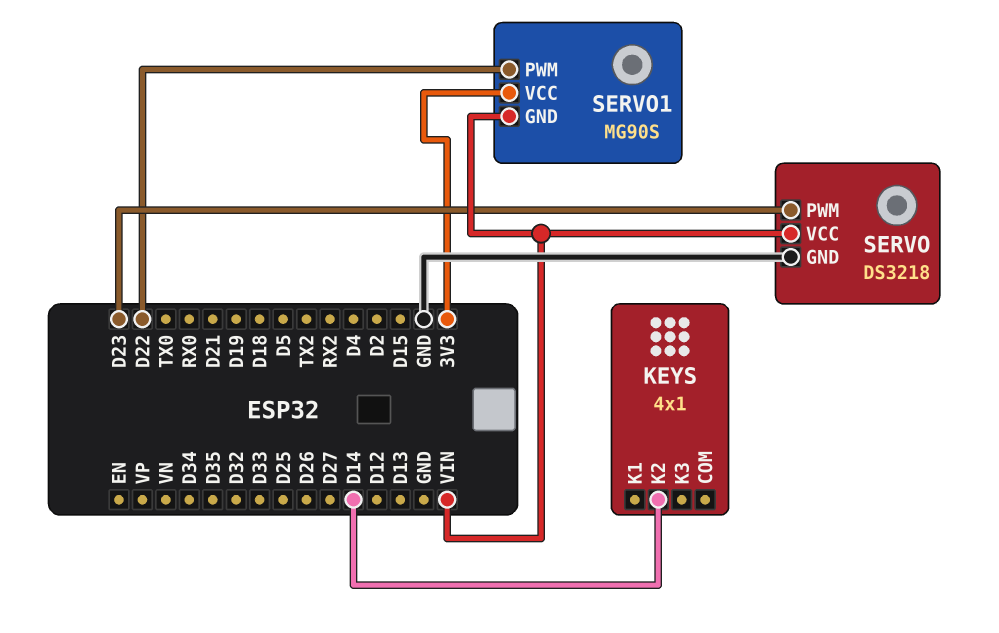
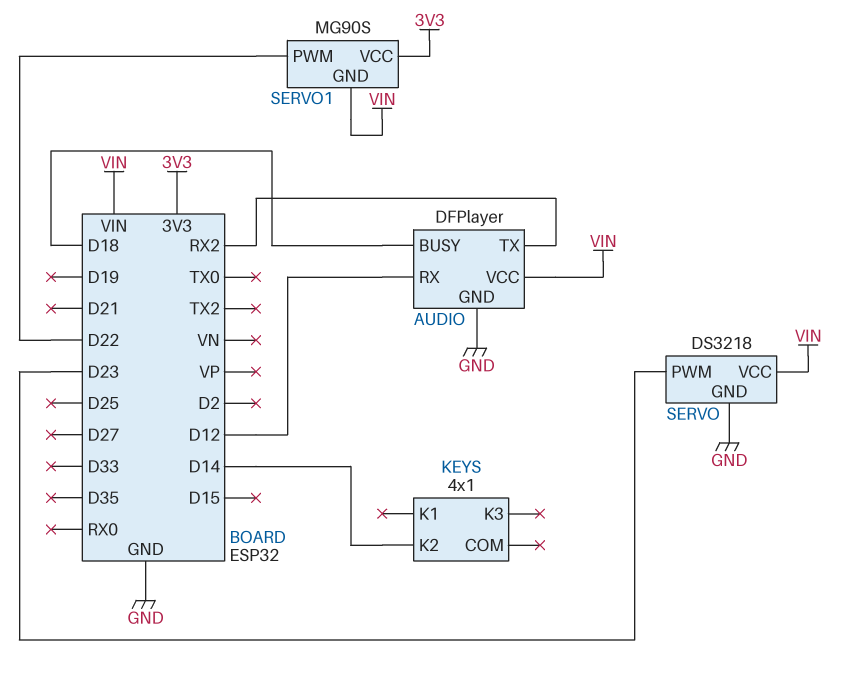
AUDIO: none -> DFPlayer
AUDIO pin BUSY: none -> D18
AUDIO pin GND: none -> GND
AUDIO pin RX: none -> D12
AUDIO pin TX: none -> RX2
AUDIO pin VCC: none -> VIN

